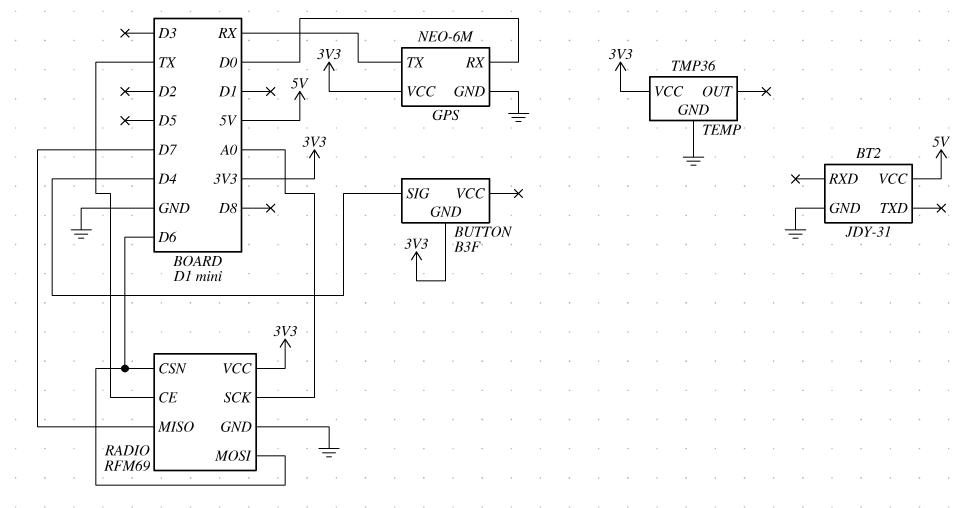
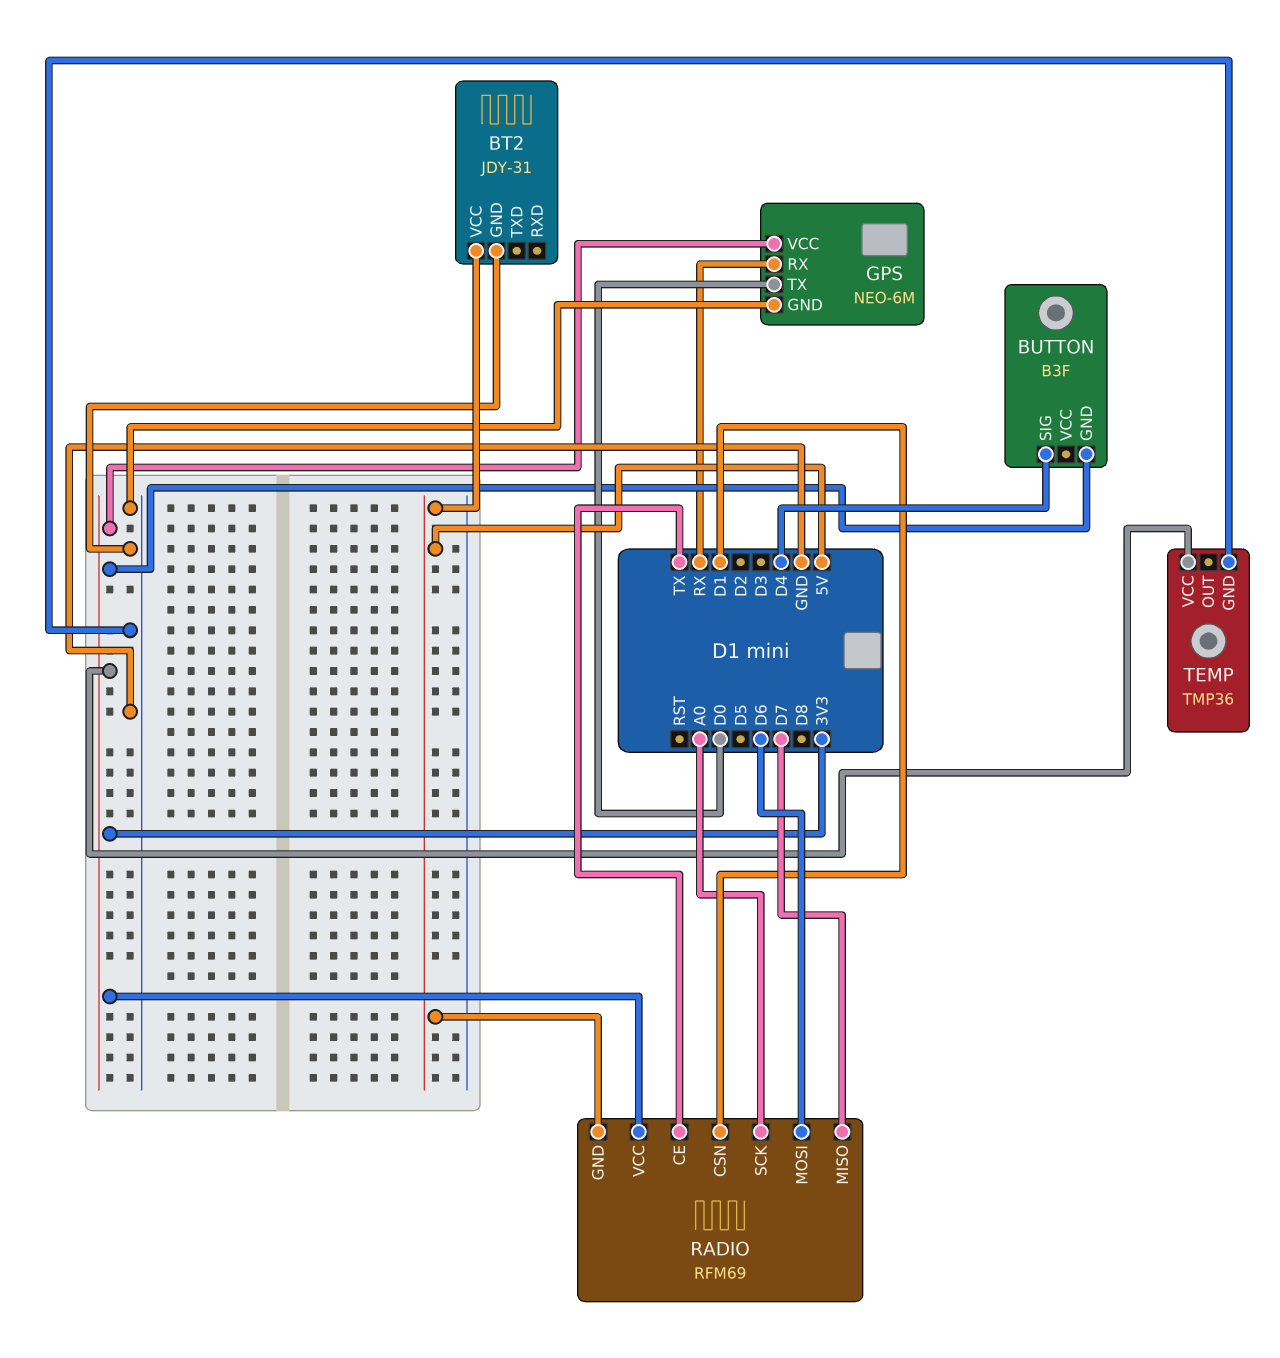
GPS pin RX: D0 -> RX
GPS pin TX: RX -> D0
RADIO pin CSN: D6 -> D1
RADIO pin GND: GND -> 5V

